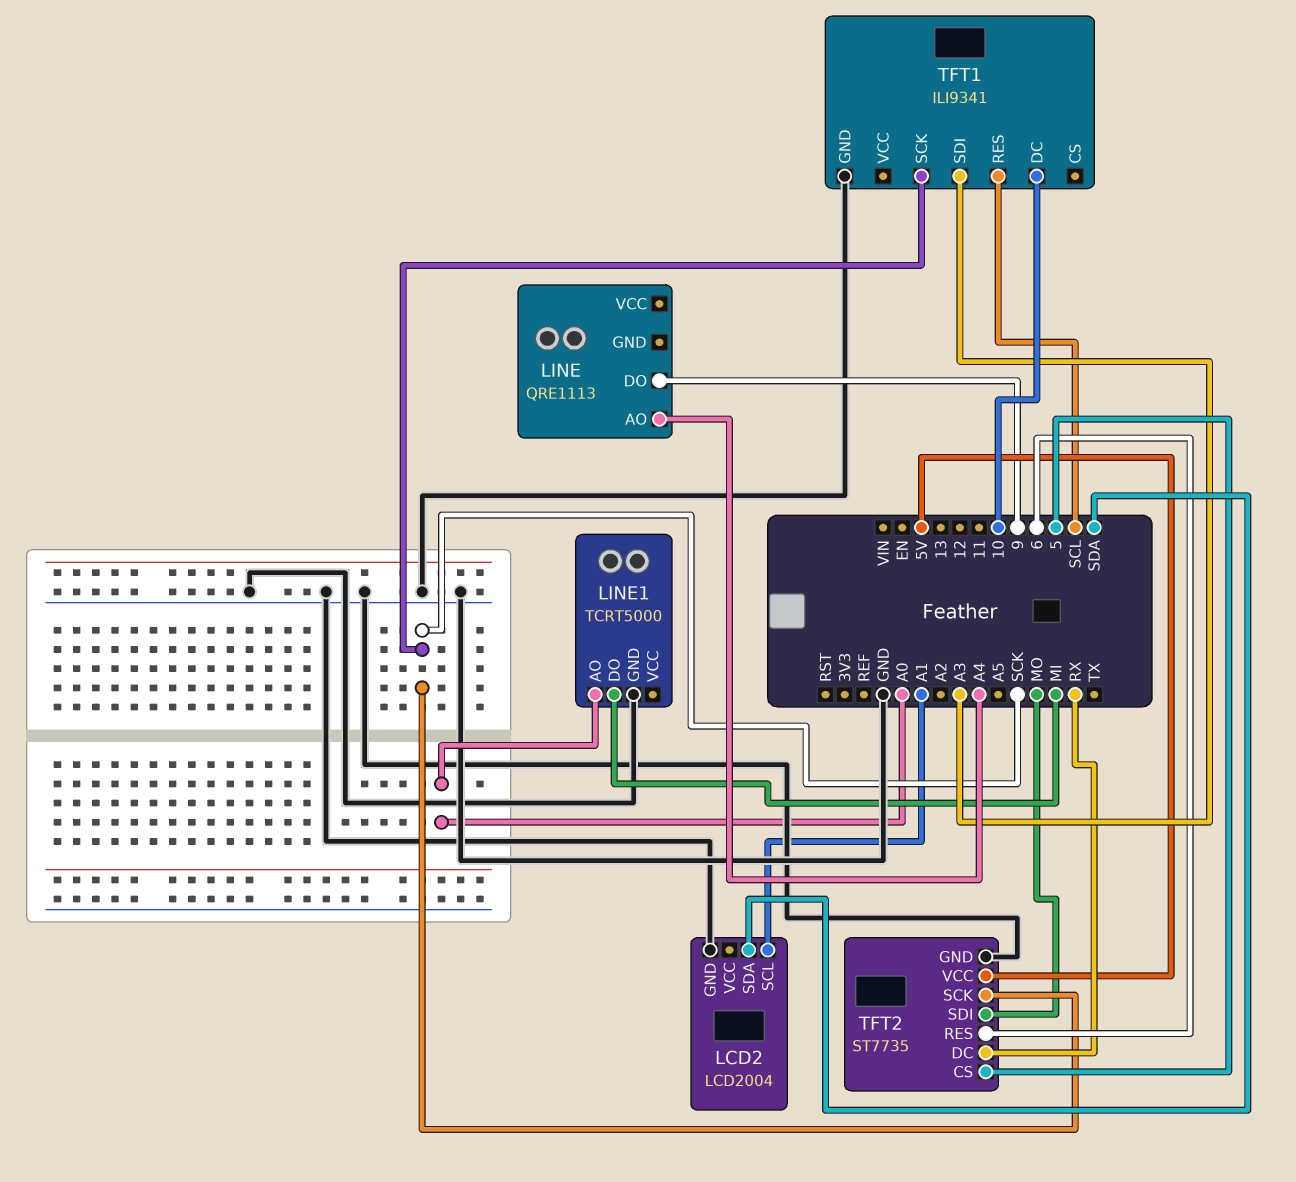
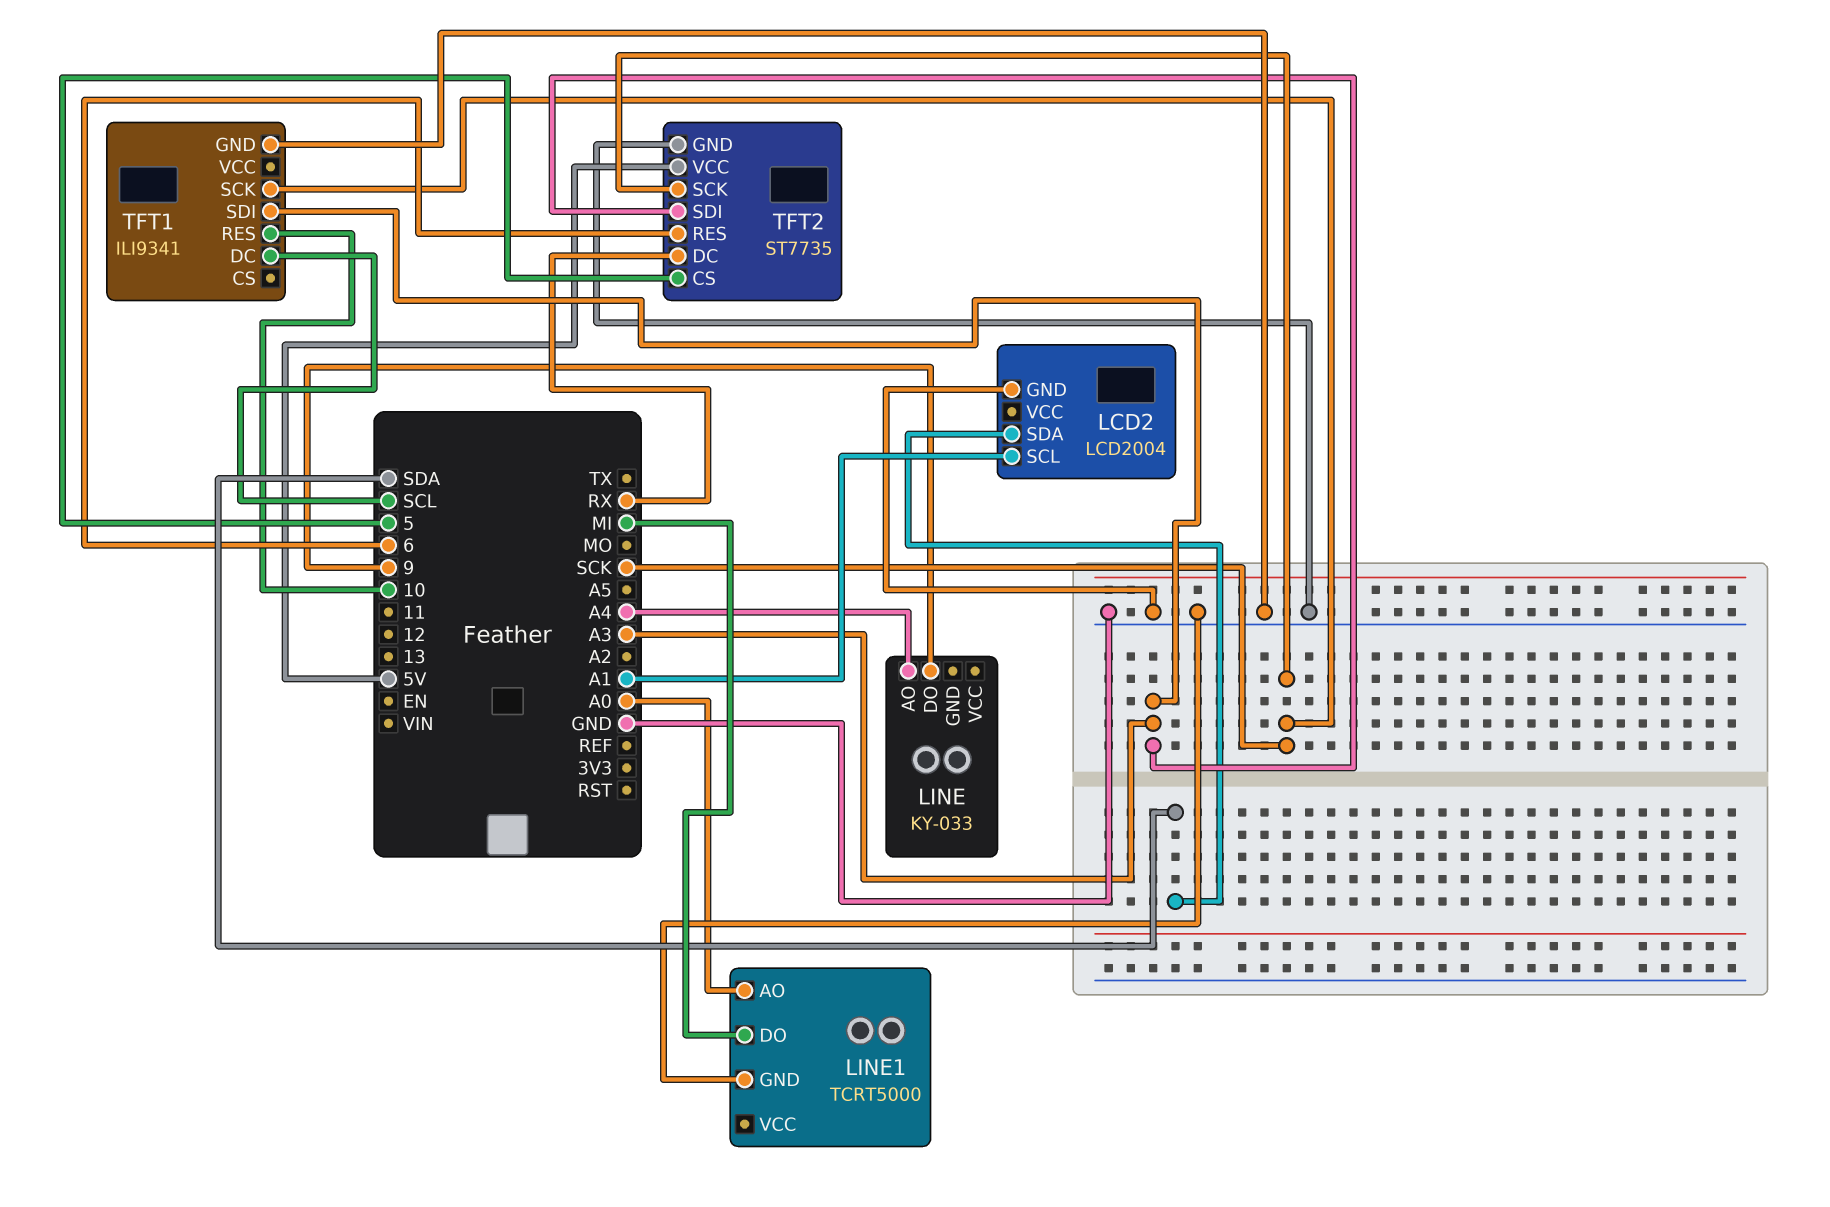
LINE: QRE1113 -> KY-033
TFT1 pin DC: 10 -> SCL
TFT1 pin RES: SCL -> 10
TFT2 pin SDI: MO -> A3

